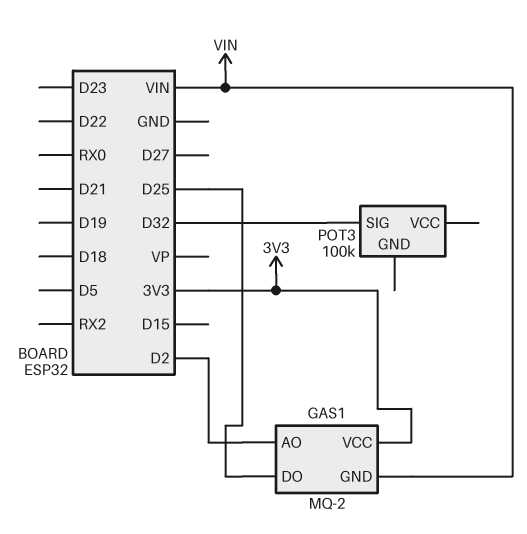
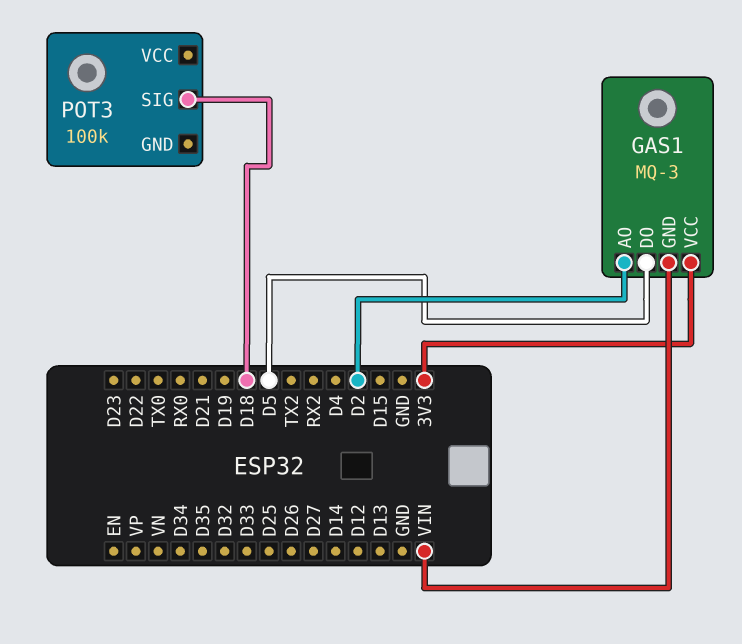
GAS1: MQ-2 -> MQ-3
GAS1 pin DO: D25 -> D5
POT3 pin SIG: D32 -> D18

